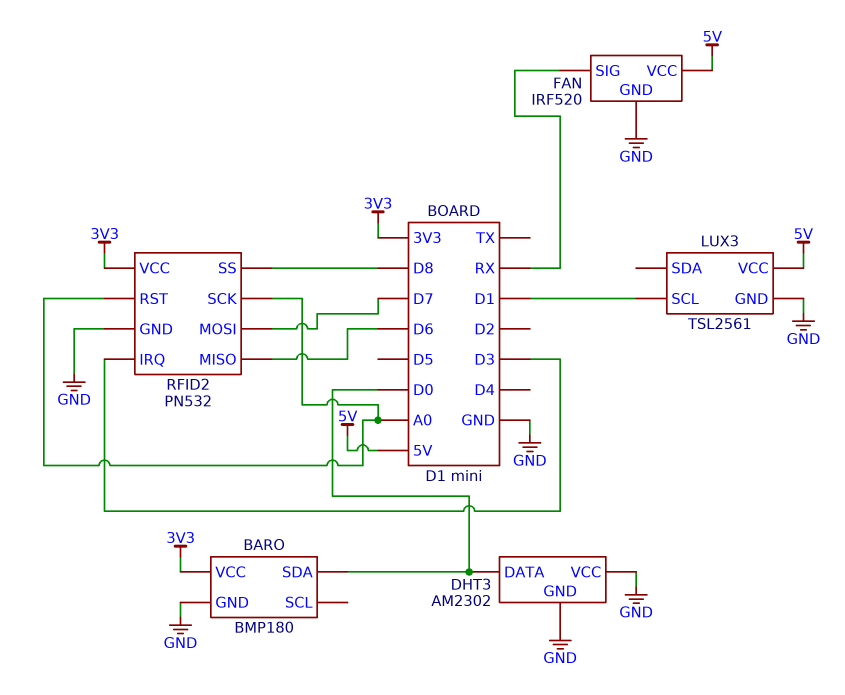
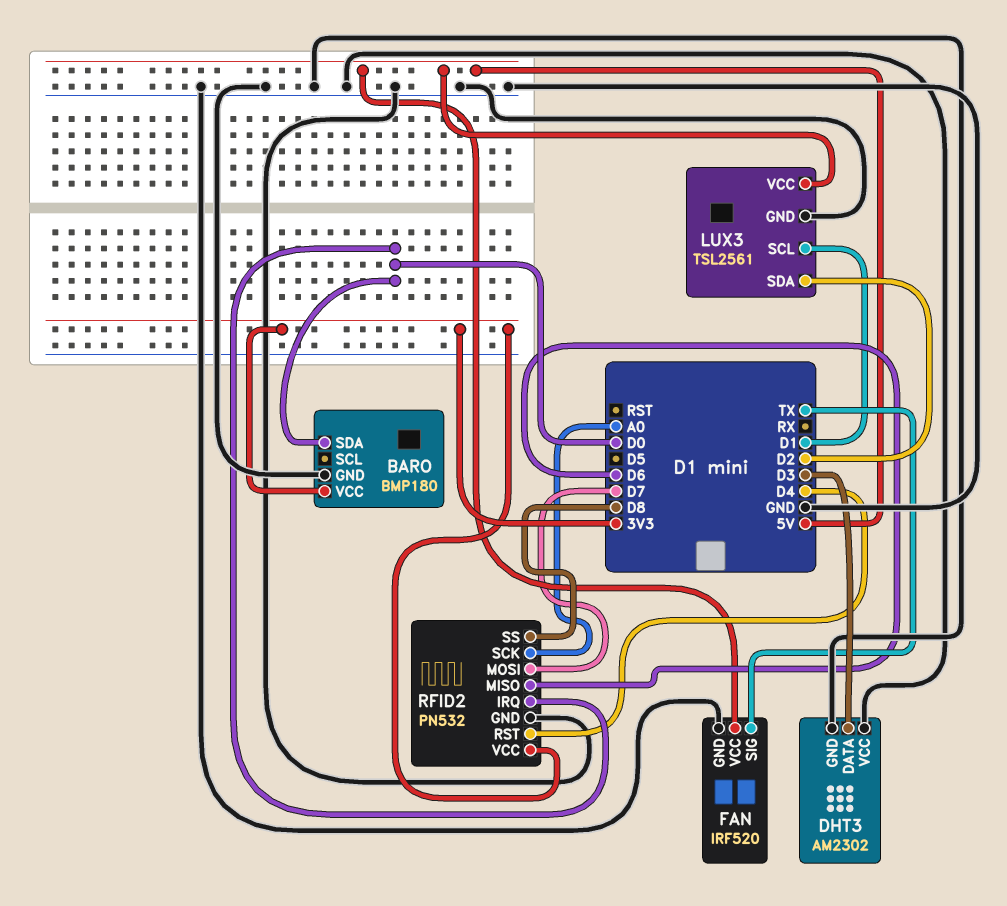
DHT3 pin DATA: D0 -> D3
FAN pin SIG: RX -> TX
LUX3 pin SDA: none -> D2
RFID2 pin IRQ: D3 -> D0
RFID2 pin RST: A0 -> D4

